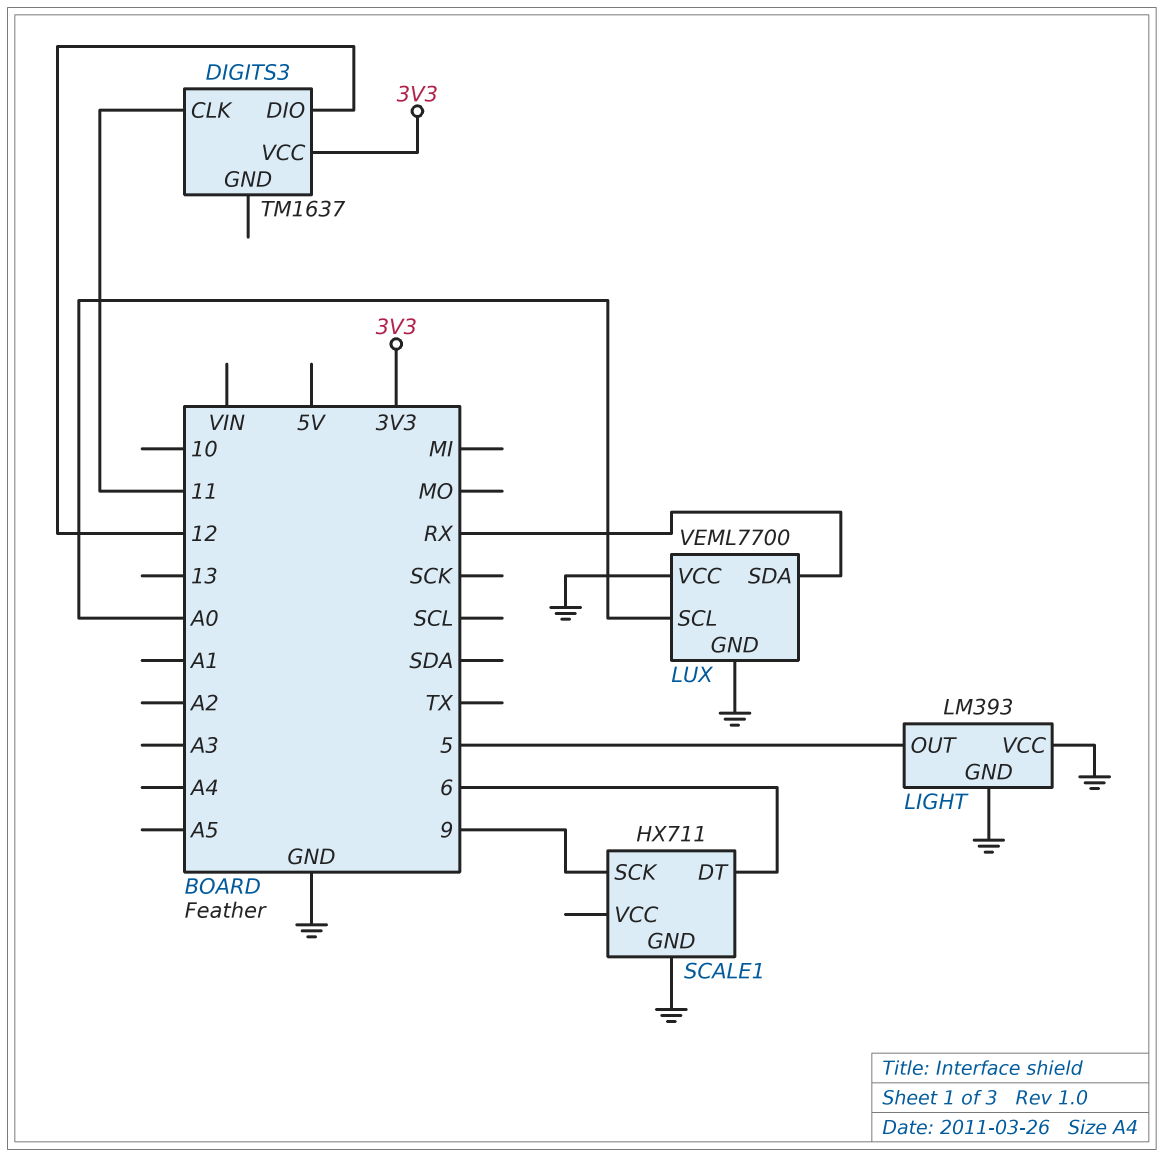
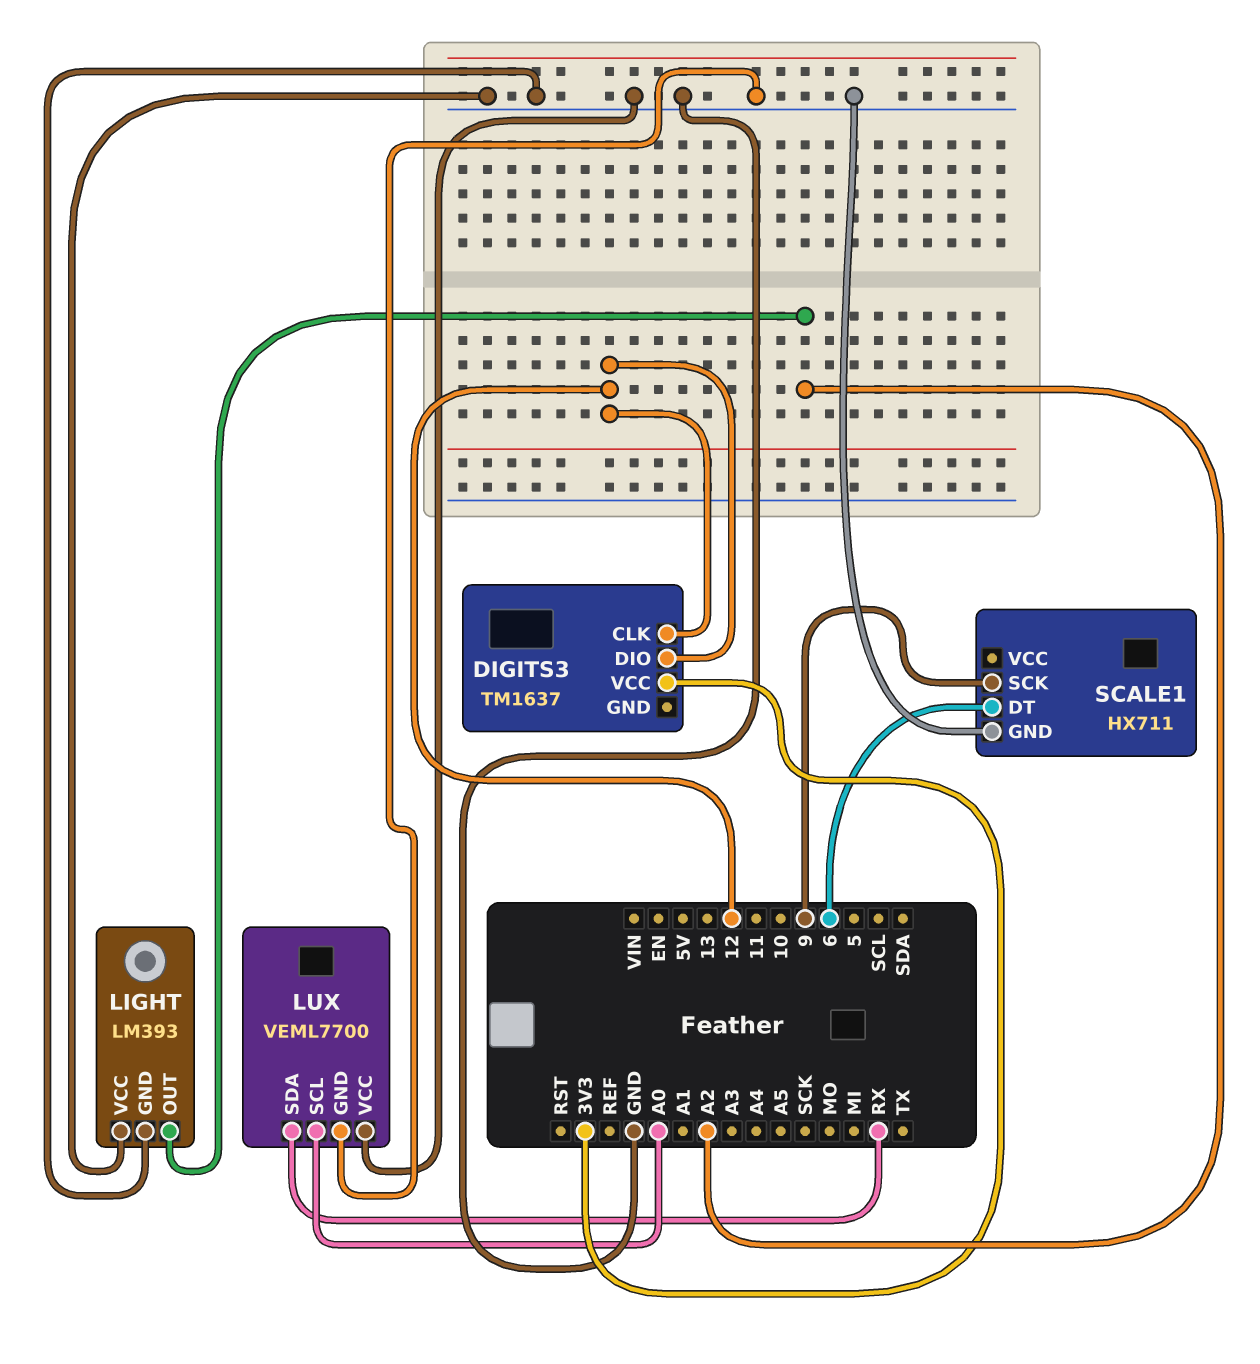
DIGITS3 pin CLK: 11 -> 12
LIGHT pin OUT: 5 -> A2

